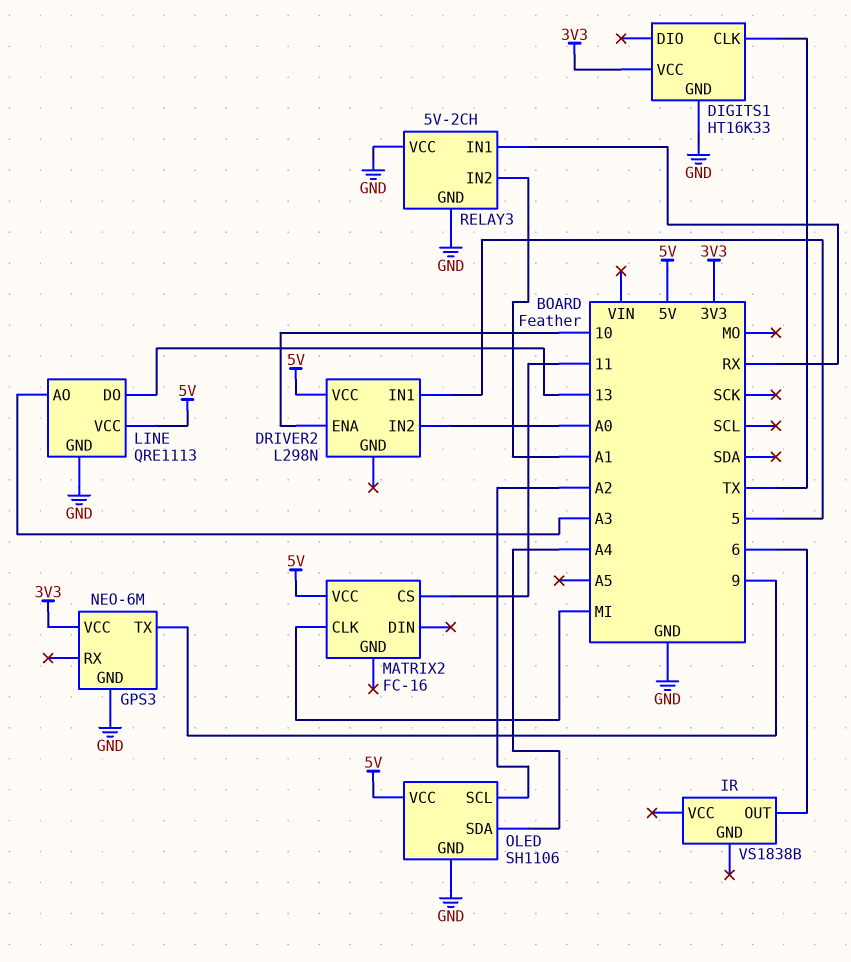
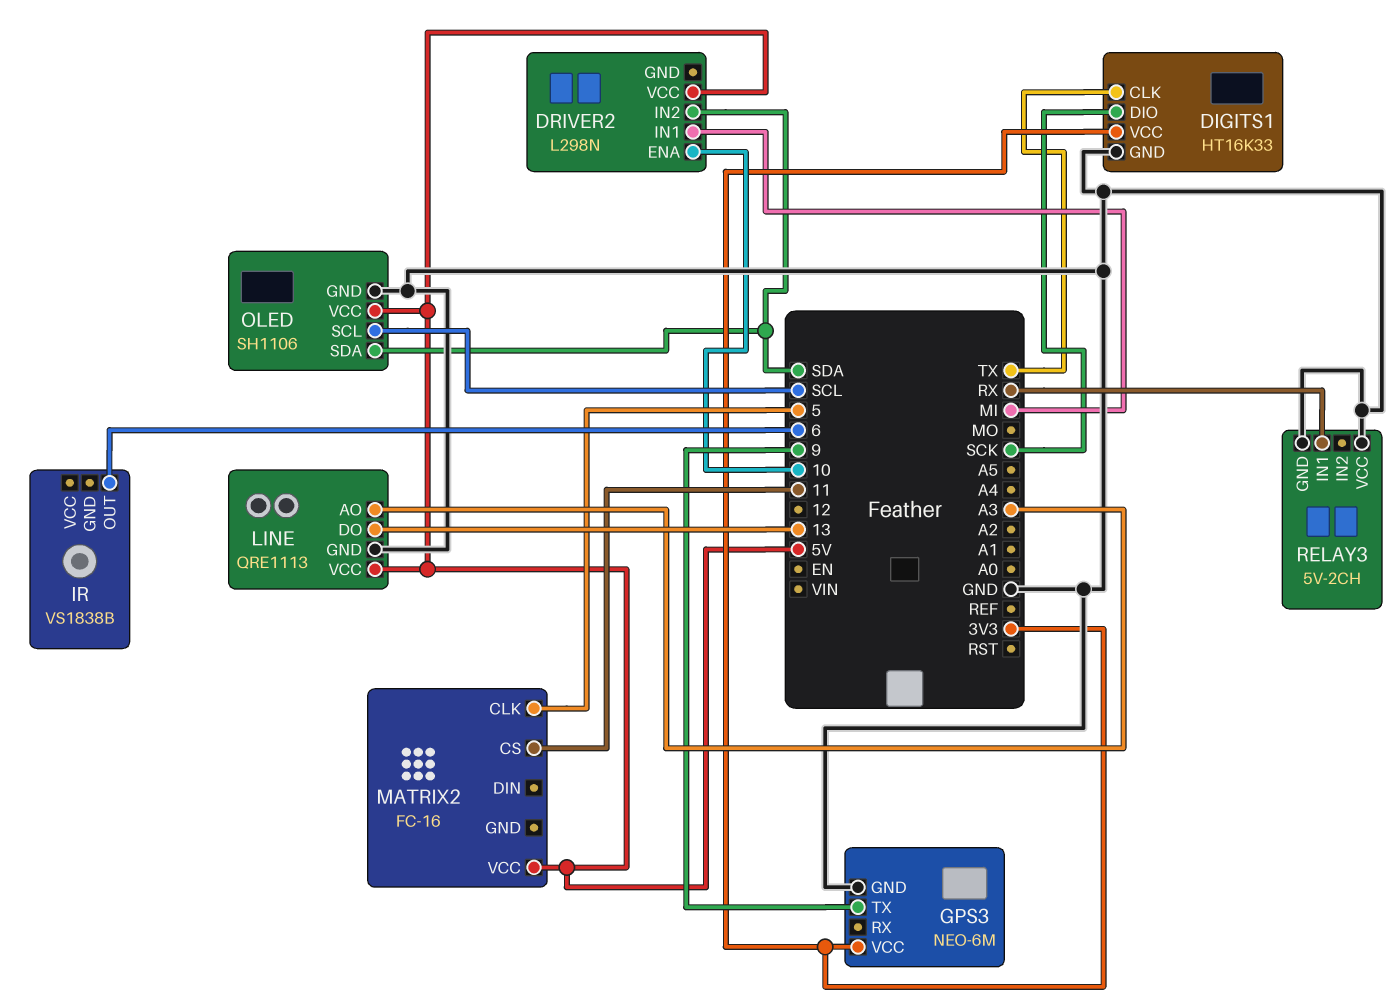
DIGITS1 pin DIO: none -> SCK
DRIVER2 pin IN1: 5 -> MI
DRIVER2 pin IN2: A0 -> SDA
MATRIX2 pin CLK: MI -> 5
OLED pin SCL: A2 -> SCL
OLED pin SDA: A4 -> SDA
RELAY3 pin IN2: A1 -> none

